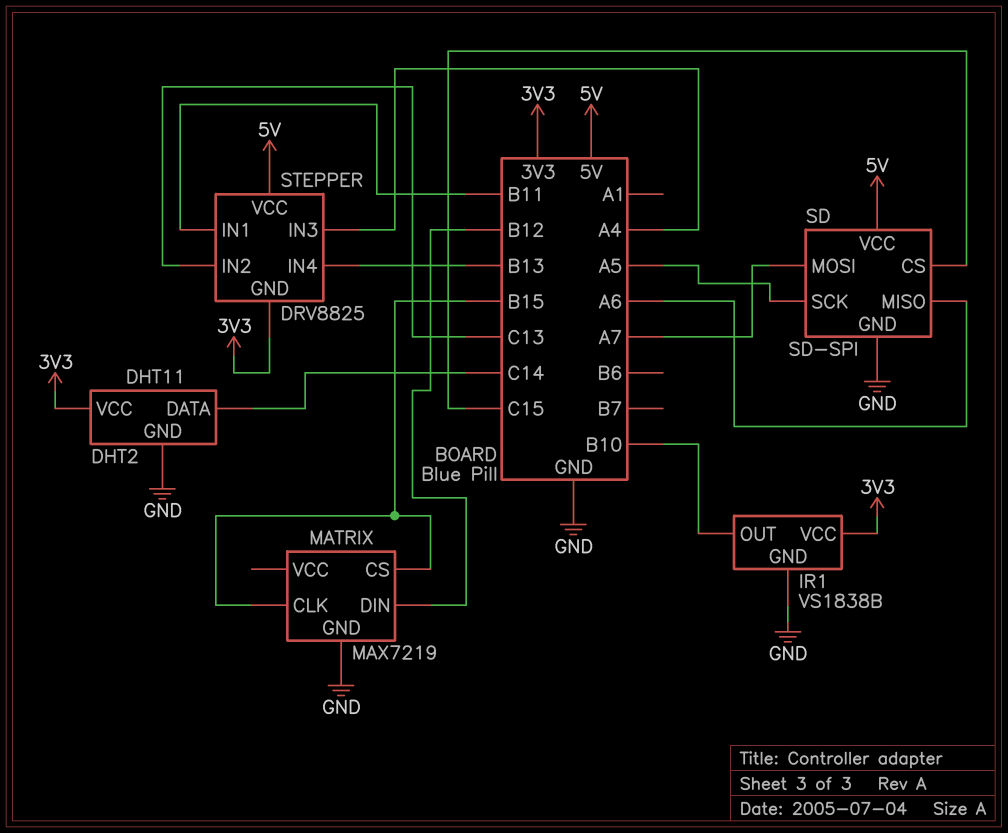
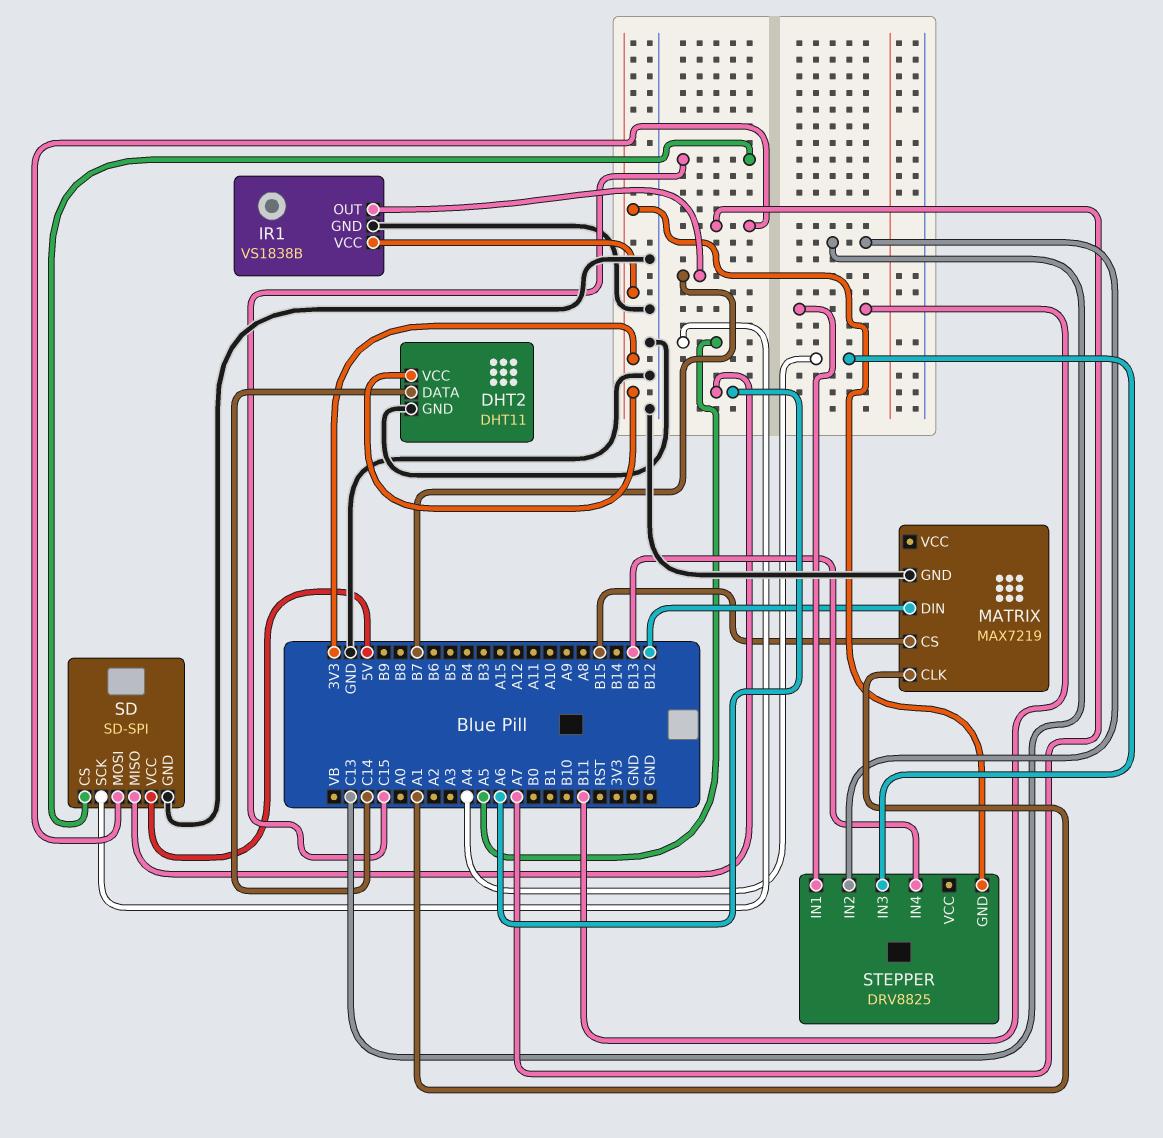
IR1 pin OUT: B10 -> B7
MATRIX pin CLK: B15 -> A1
STEPPER pin VCC: 5V -> none

